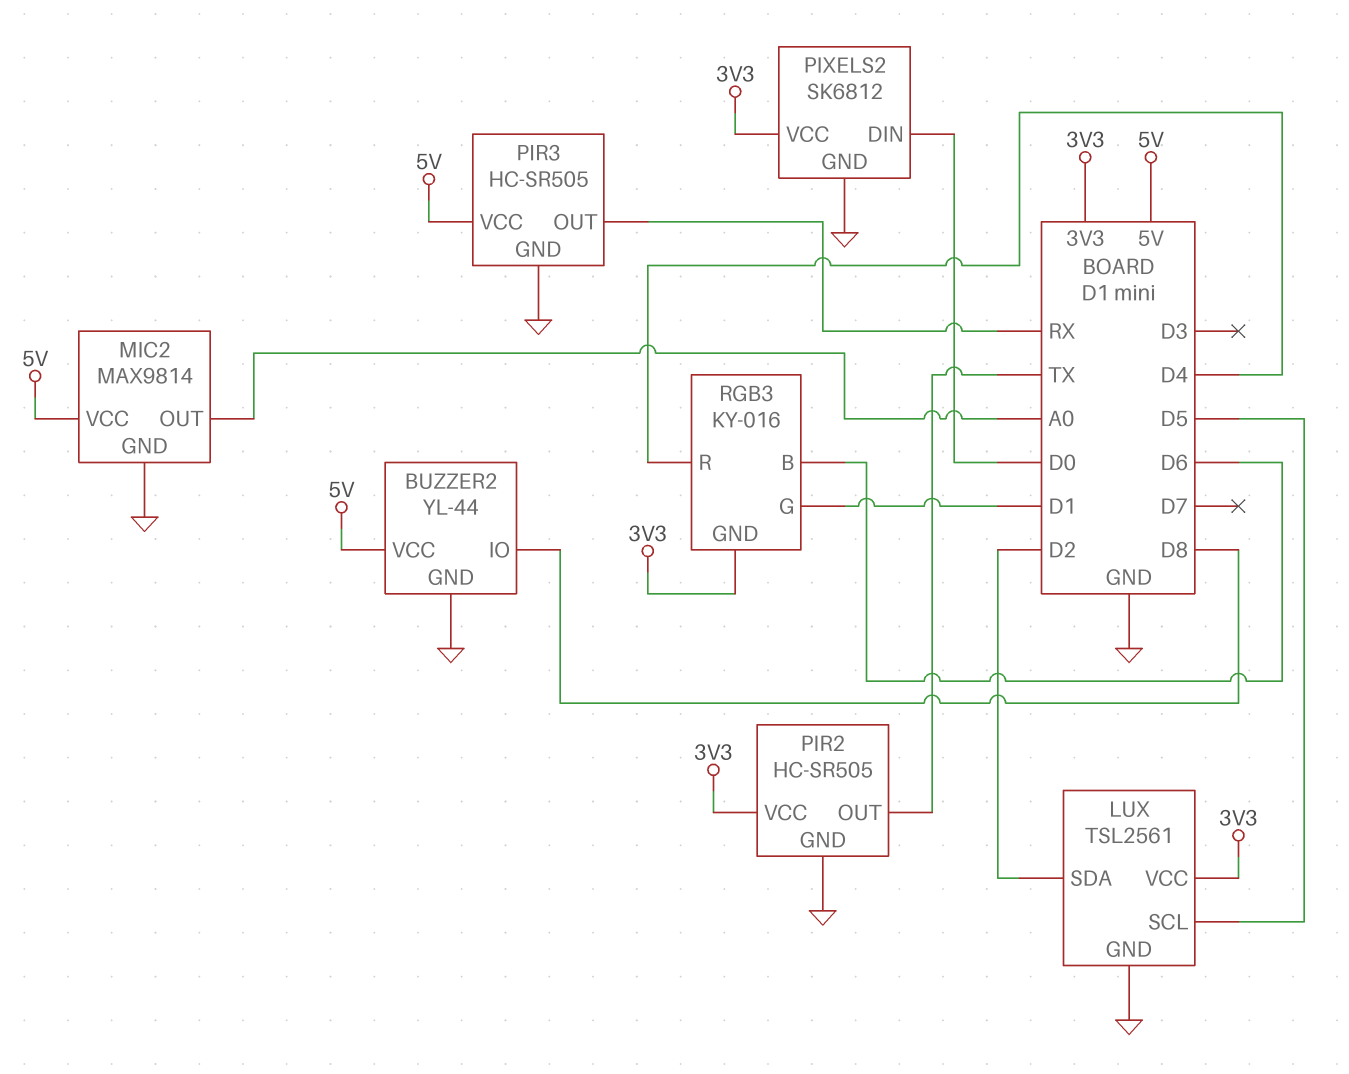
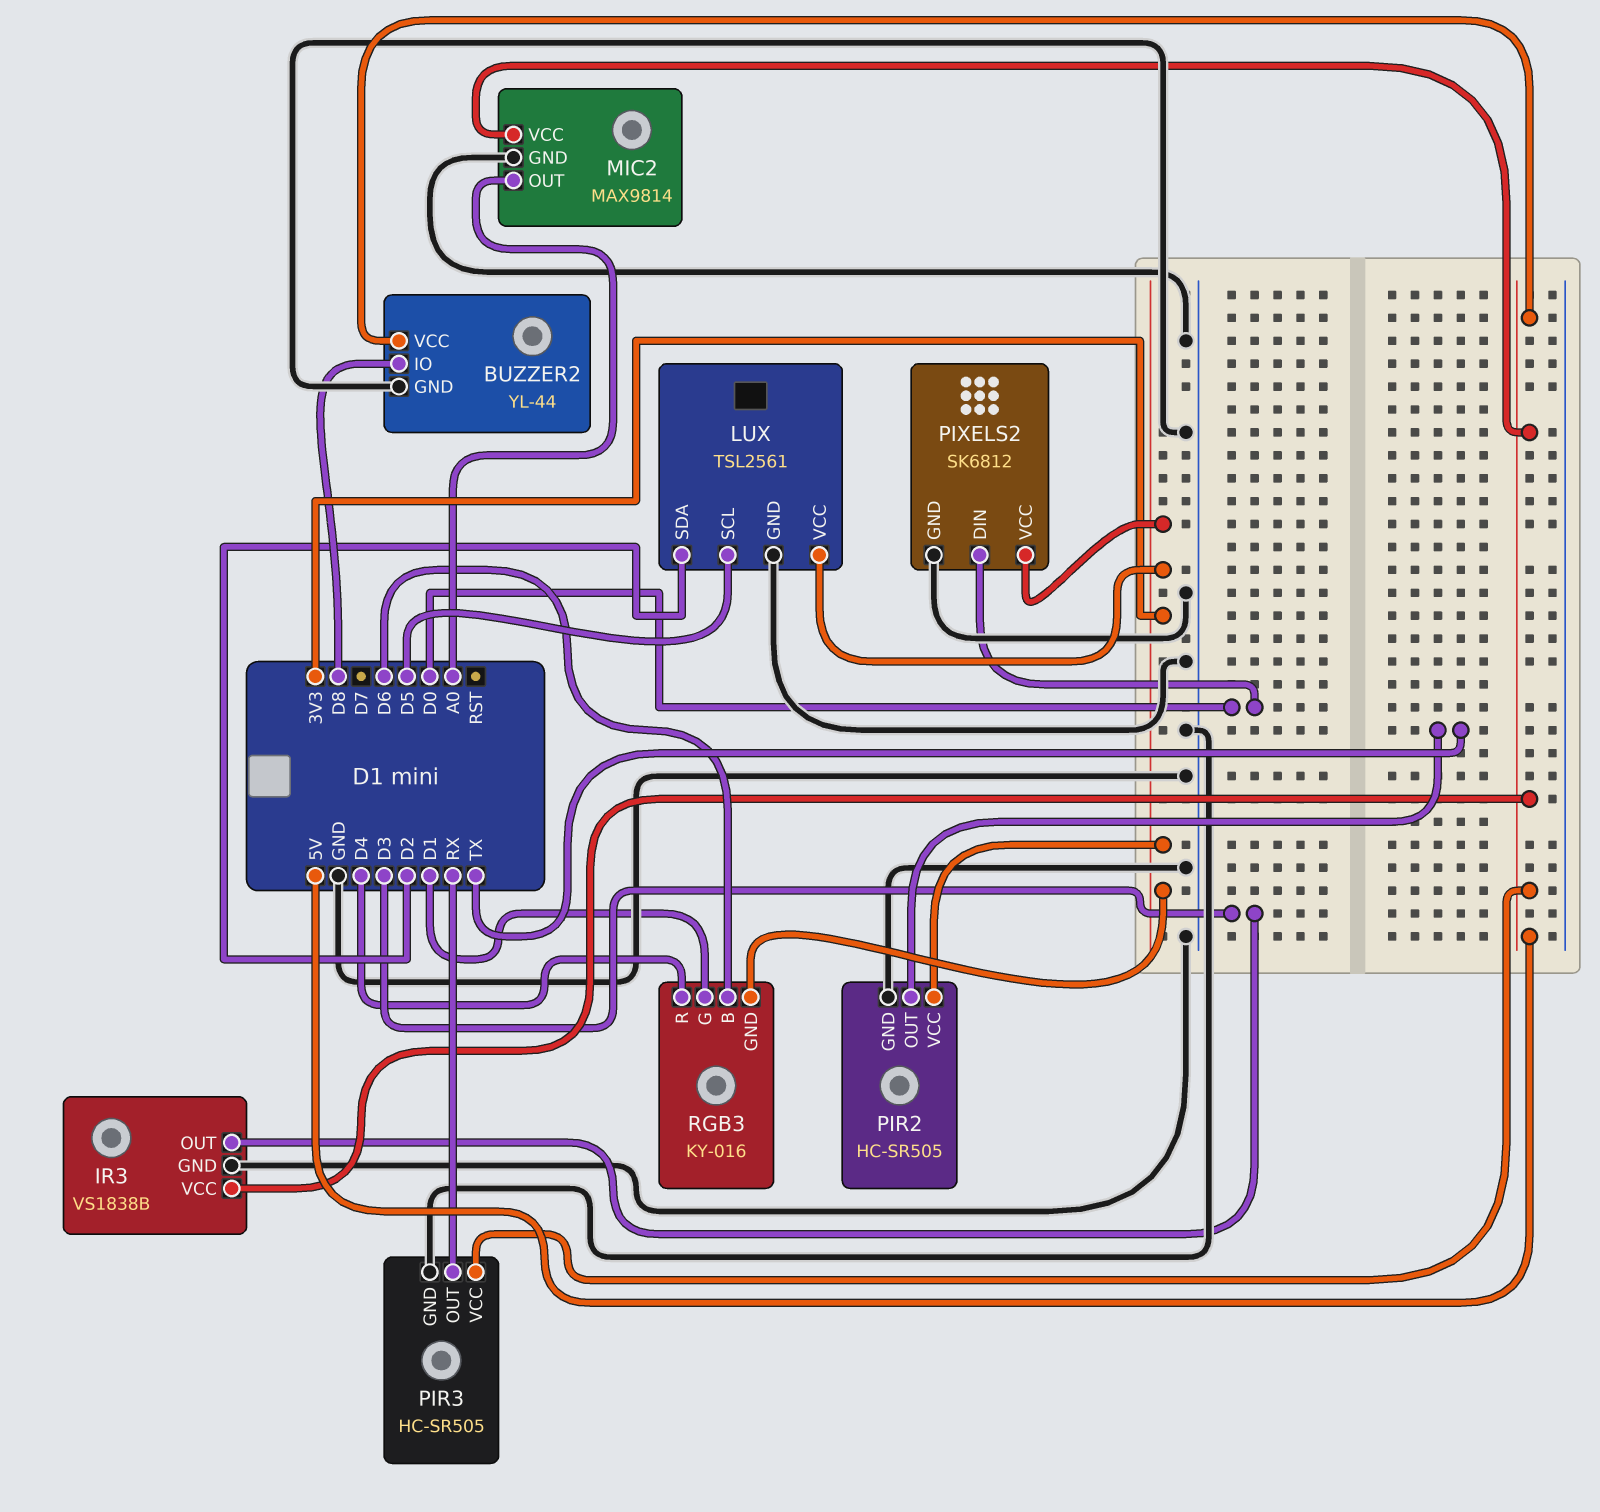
IR3: none -> VS1838B
IR3 pin GND: none -> GND
IR3 pin OUT: none -> D3
IR3 pin VCC: none -> 5V

